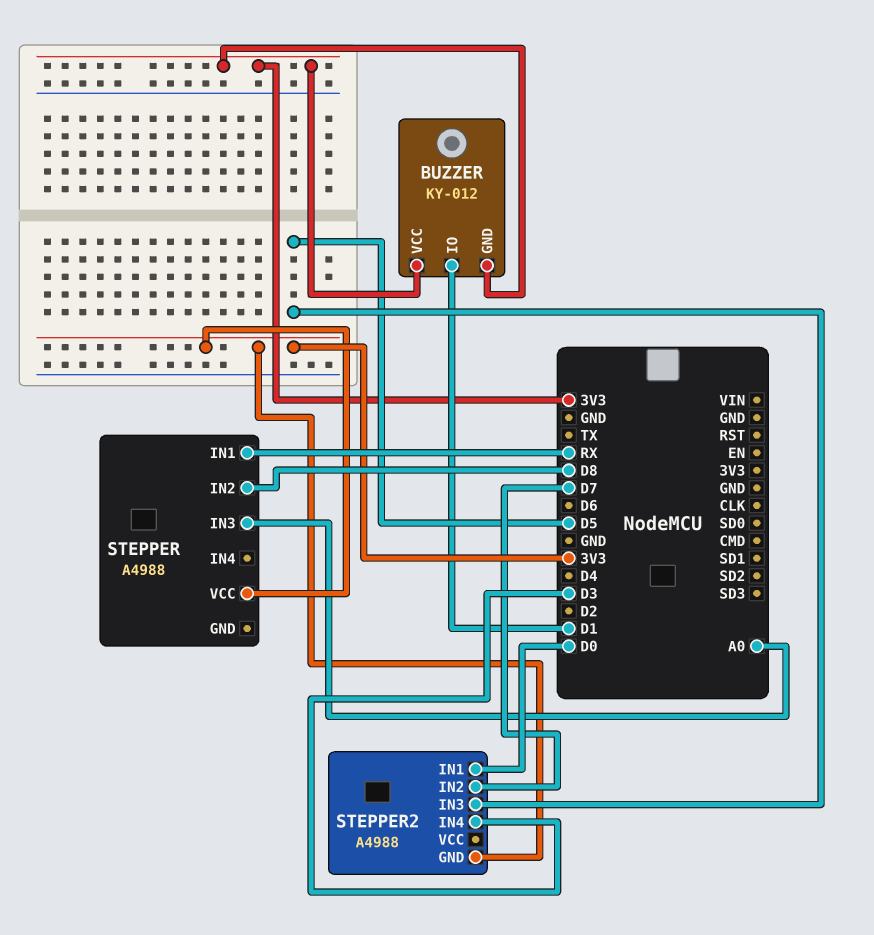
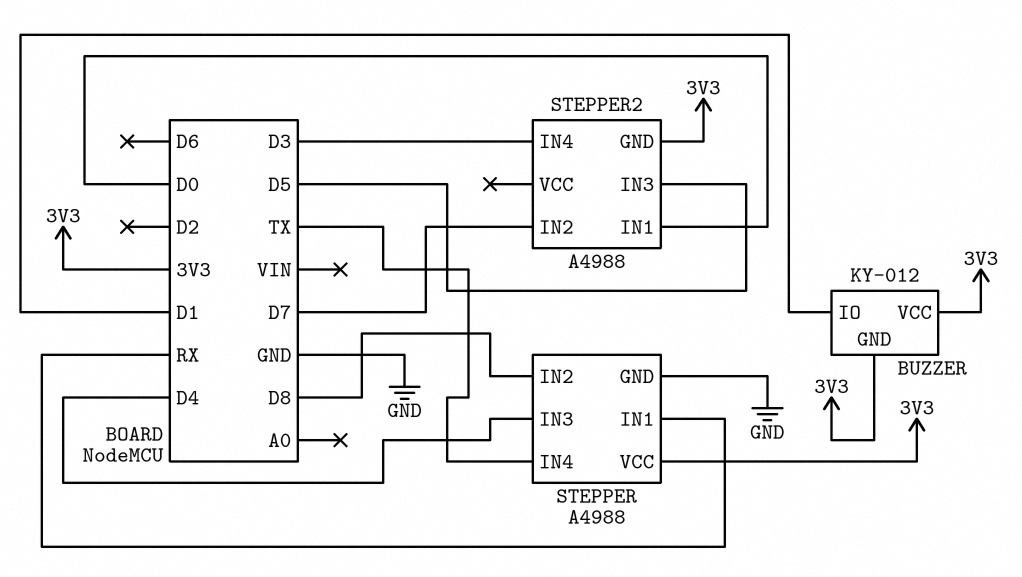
STEPPER pin GND: none -> GND
STEPPER pin IN3: A0 -> D4
STEPPER pin IN4: none -> TX

